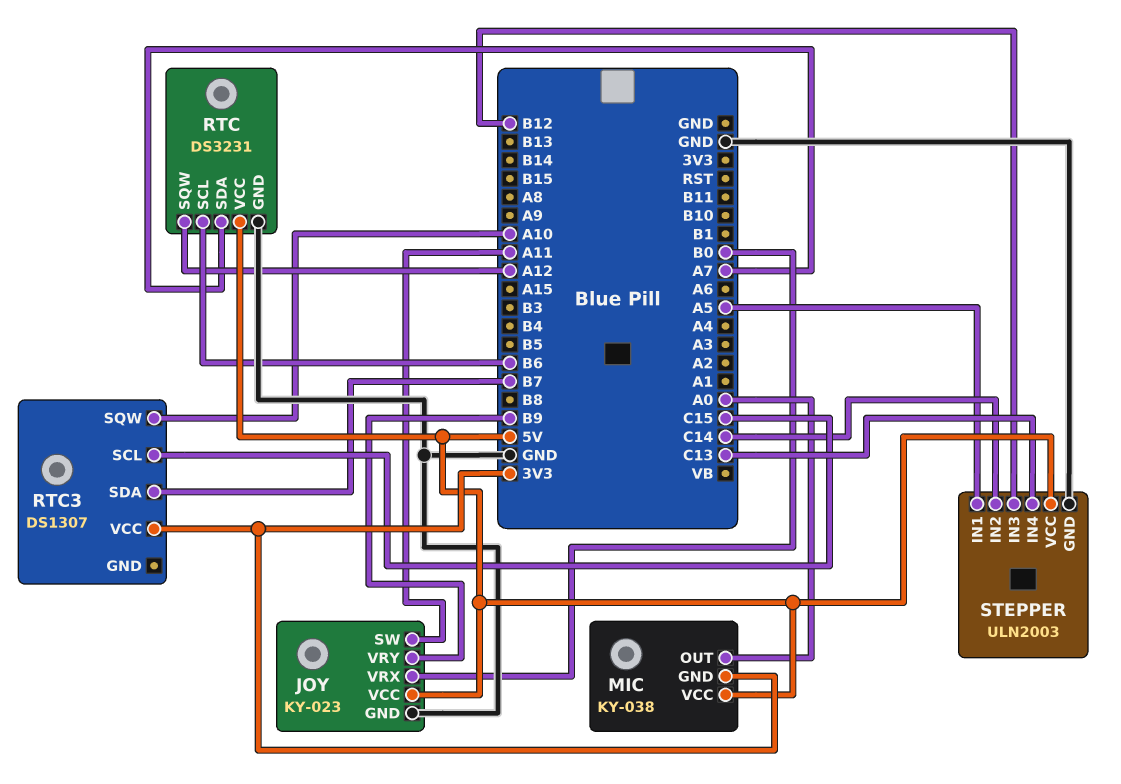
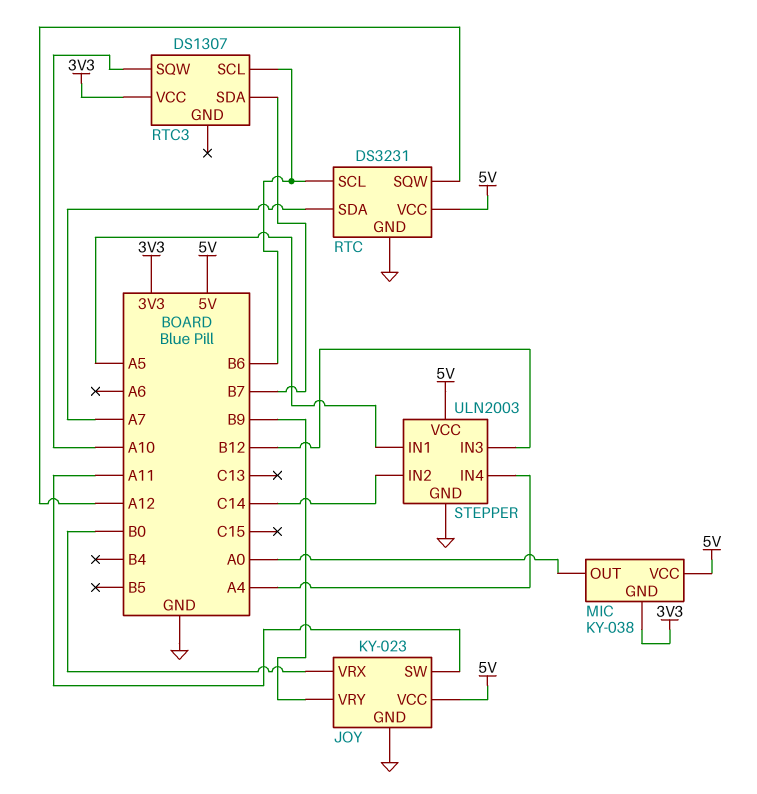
RTC3 pin SCL: C15 -> B6
STEPPER pin IN4: C13 -> A4

